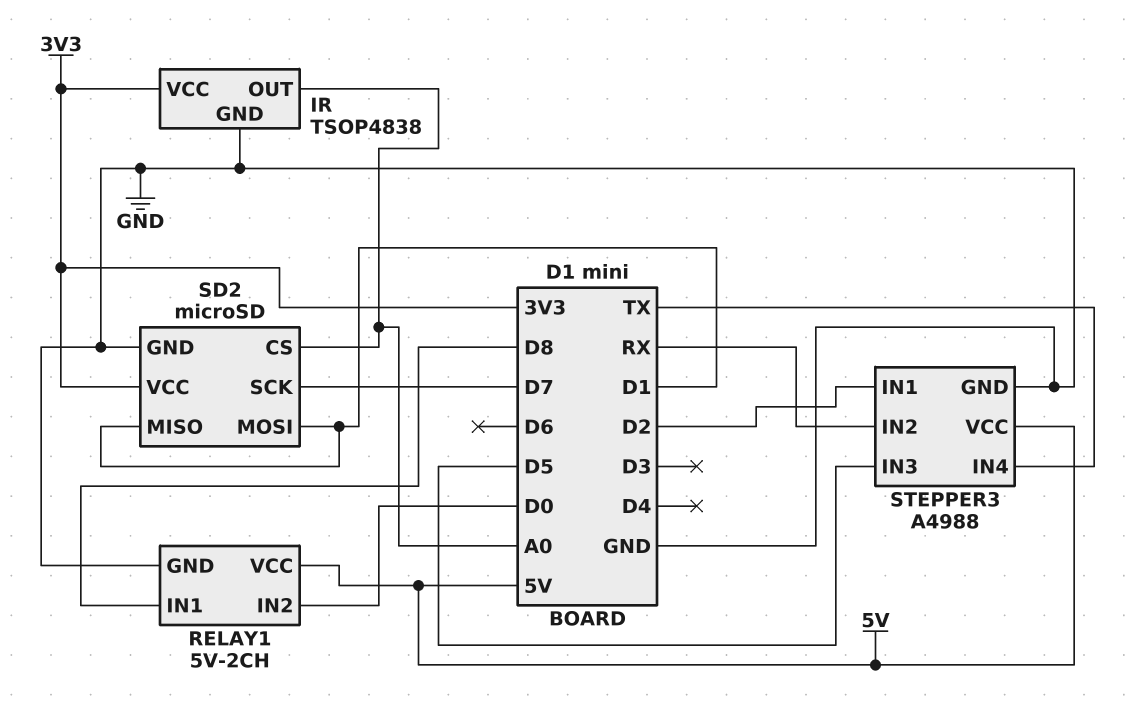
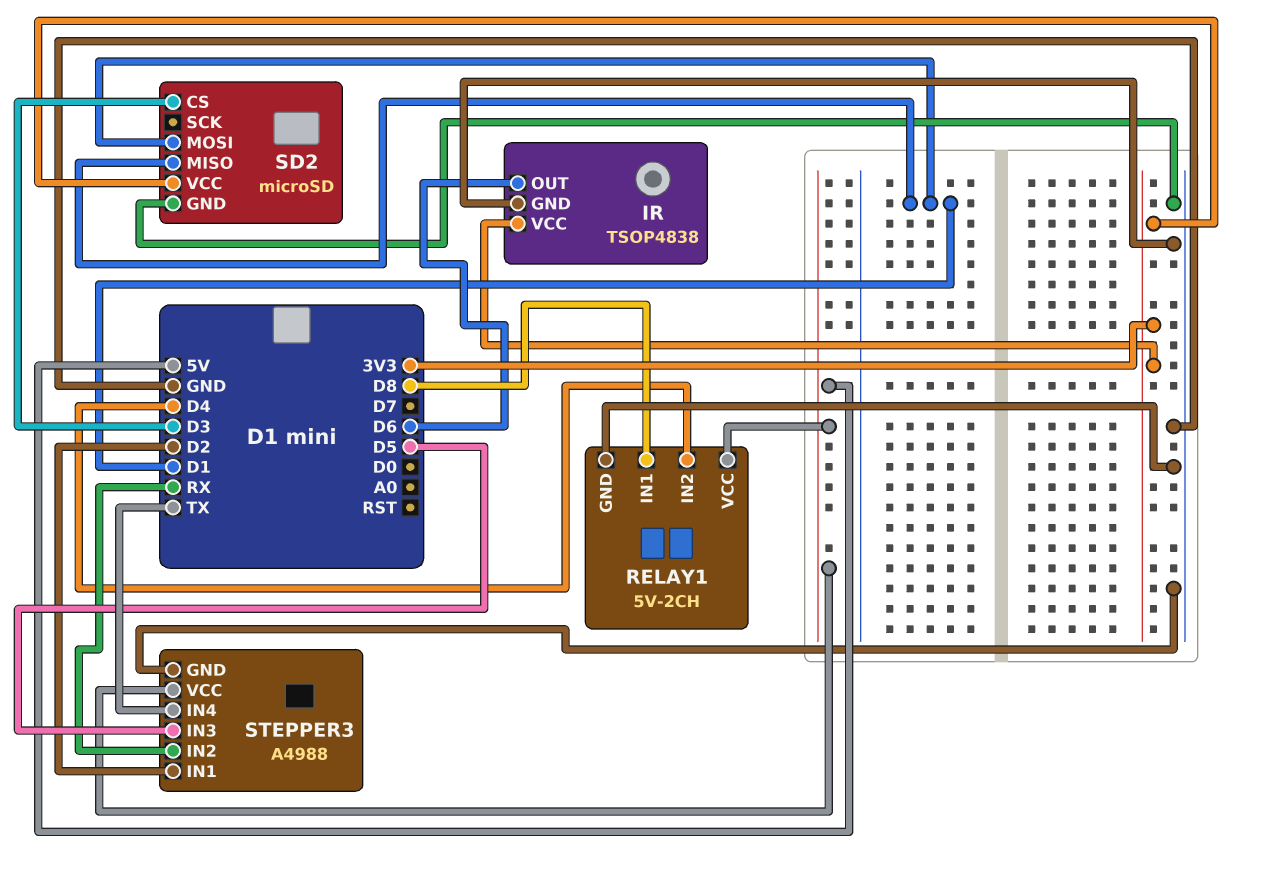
IR pin OUT: A0 -> D6
RELAY1 pin IN2: D0 -> D4
SD2 pin CS: A0 -> D3
SD2 pin SCK: D7 -> none

